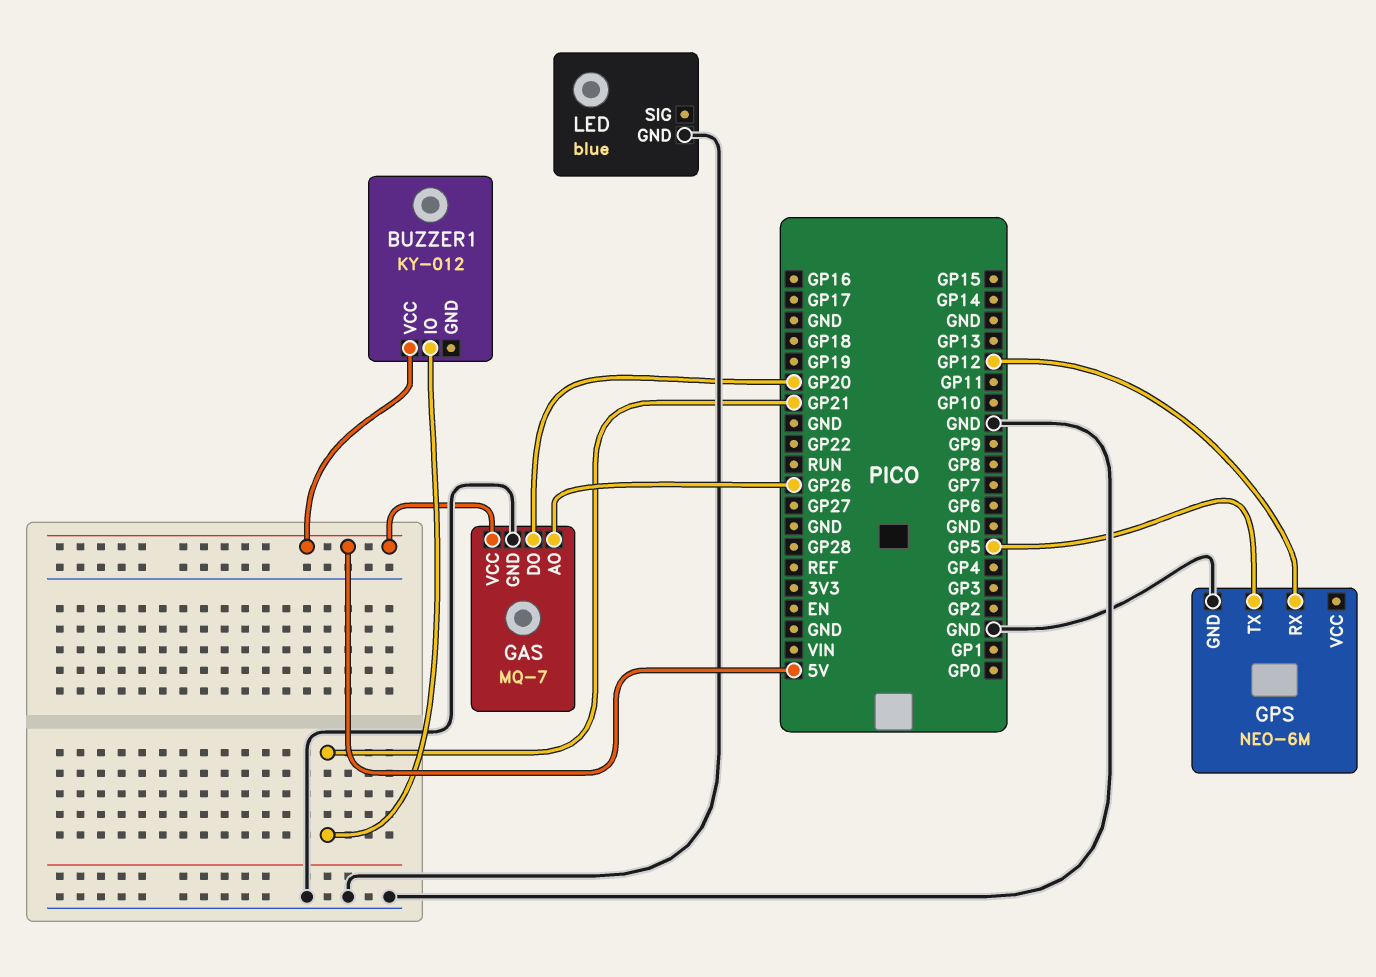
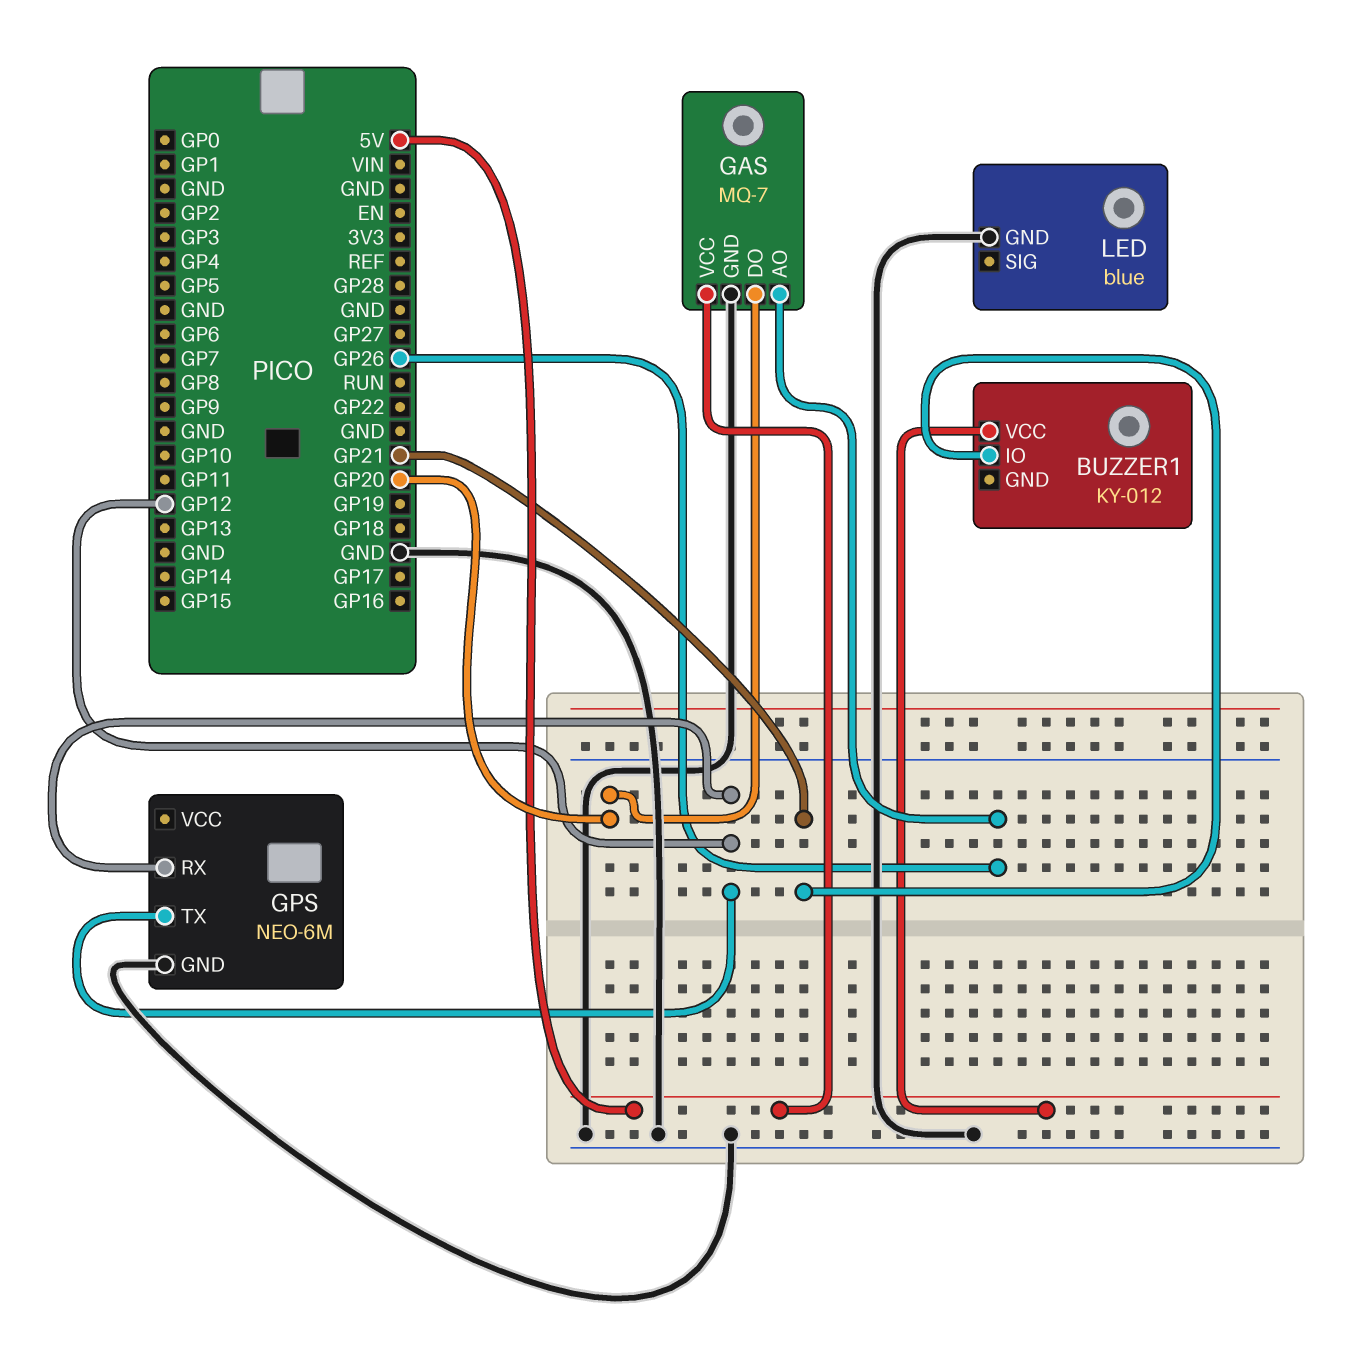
GPS pin TX: GP5 -> GP12

